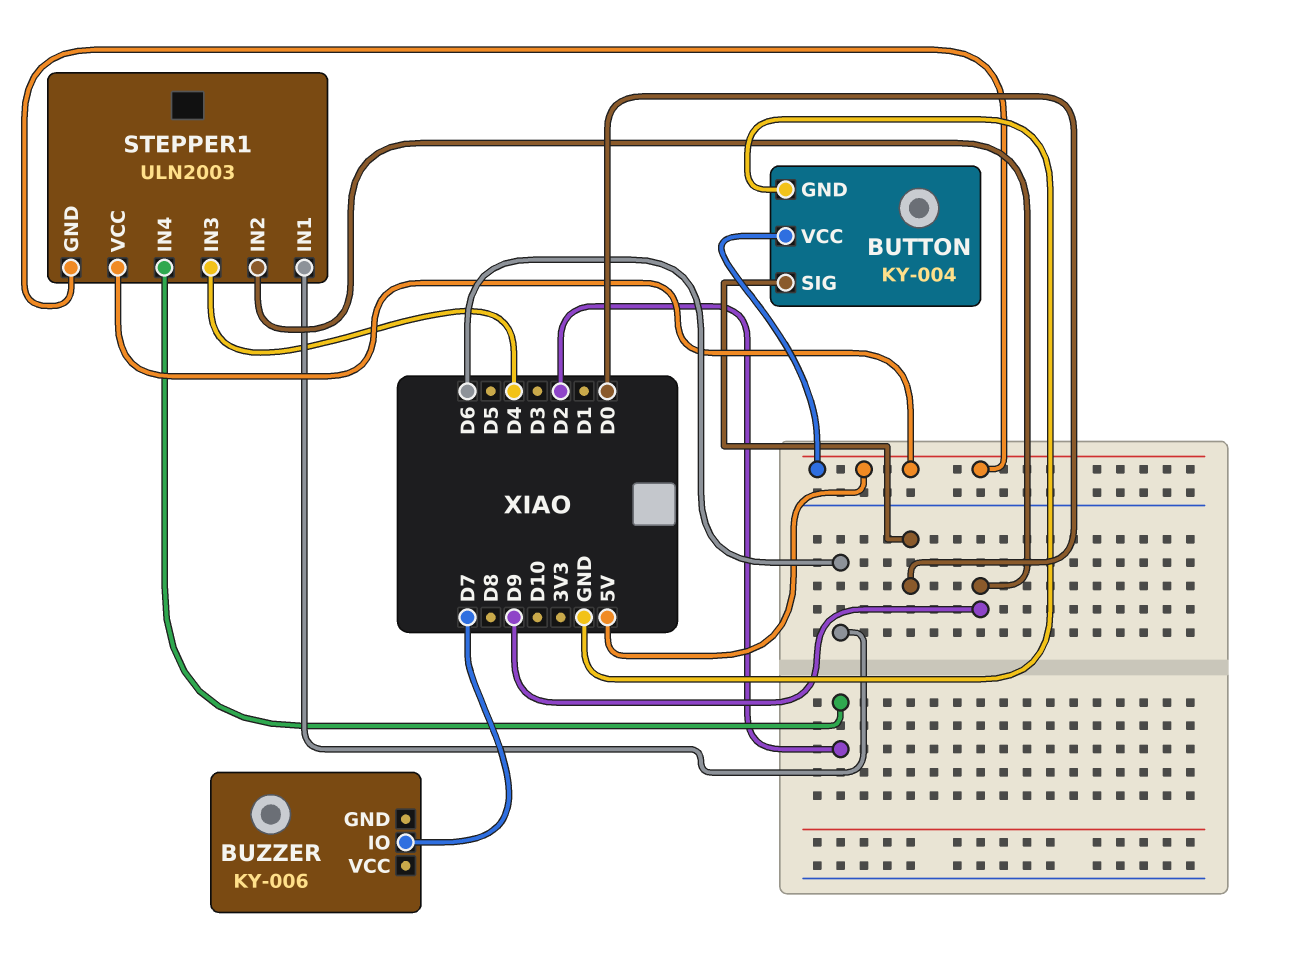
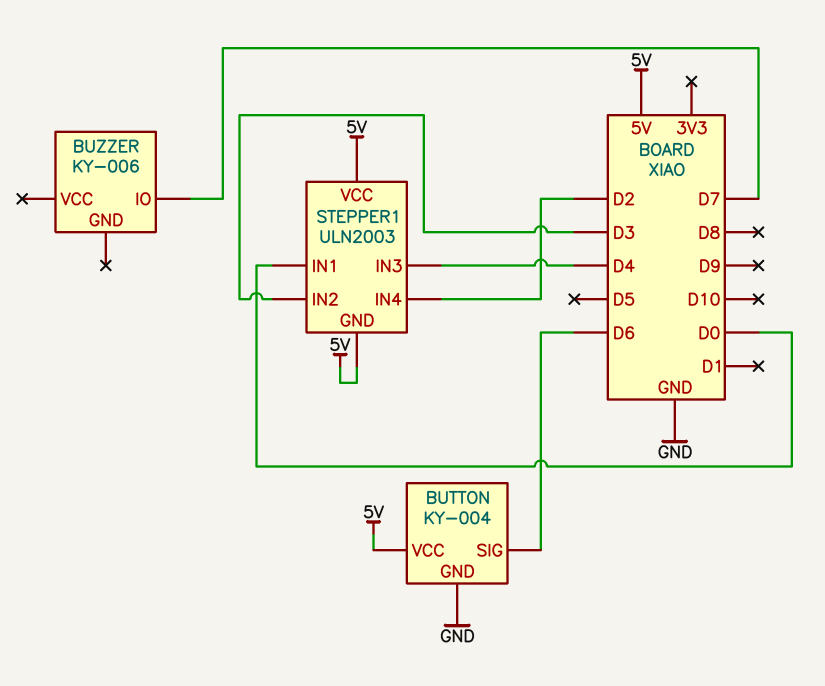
BUTTON pin SIG: D0 -> D6
STEPPER1 pin IN1: D6 -> D0
STEPPER1 pin IN2: D9 -> D3

